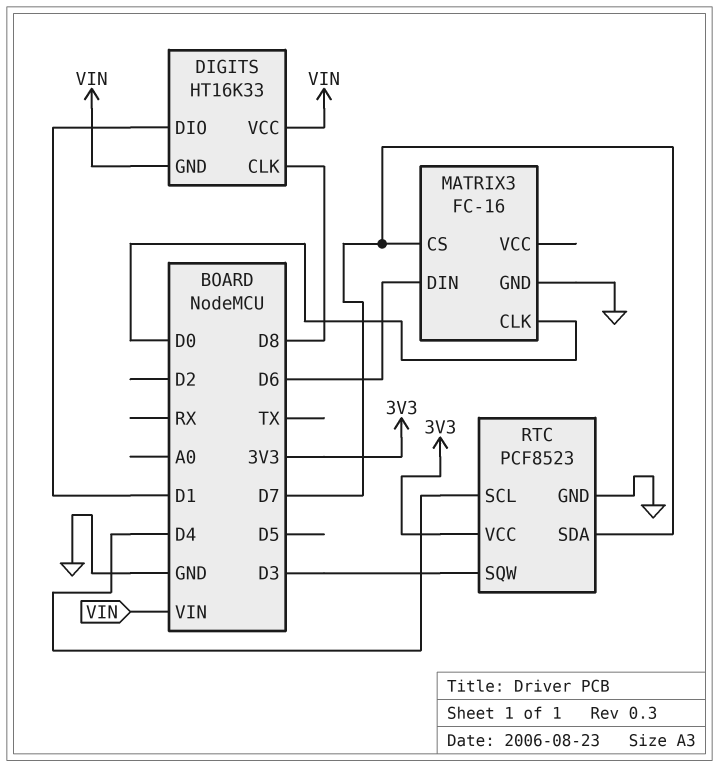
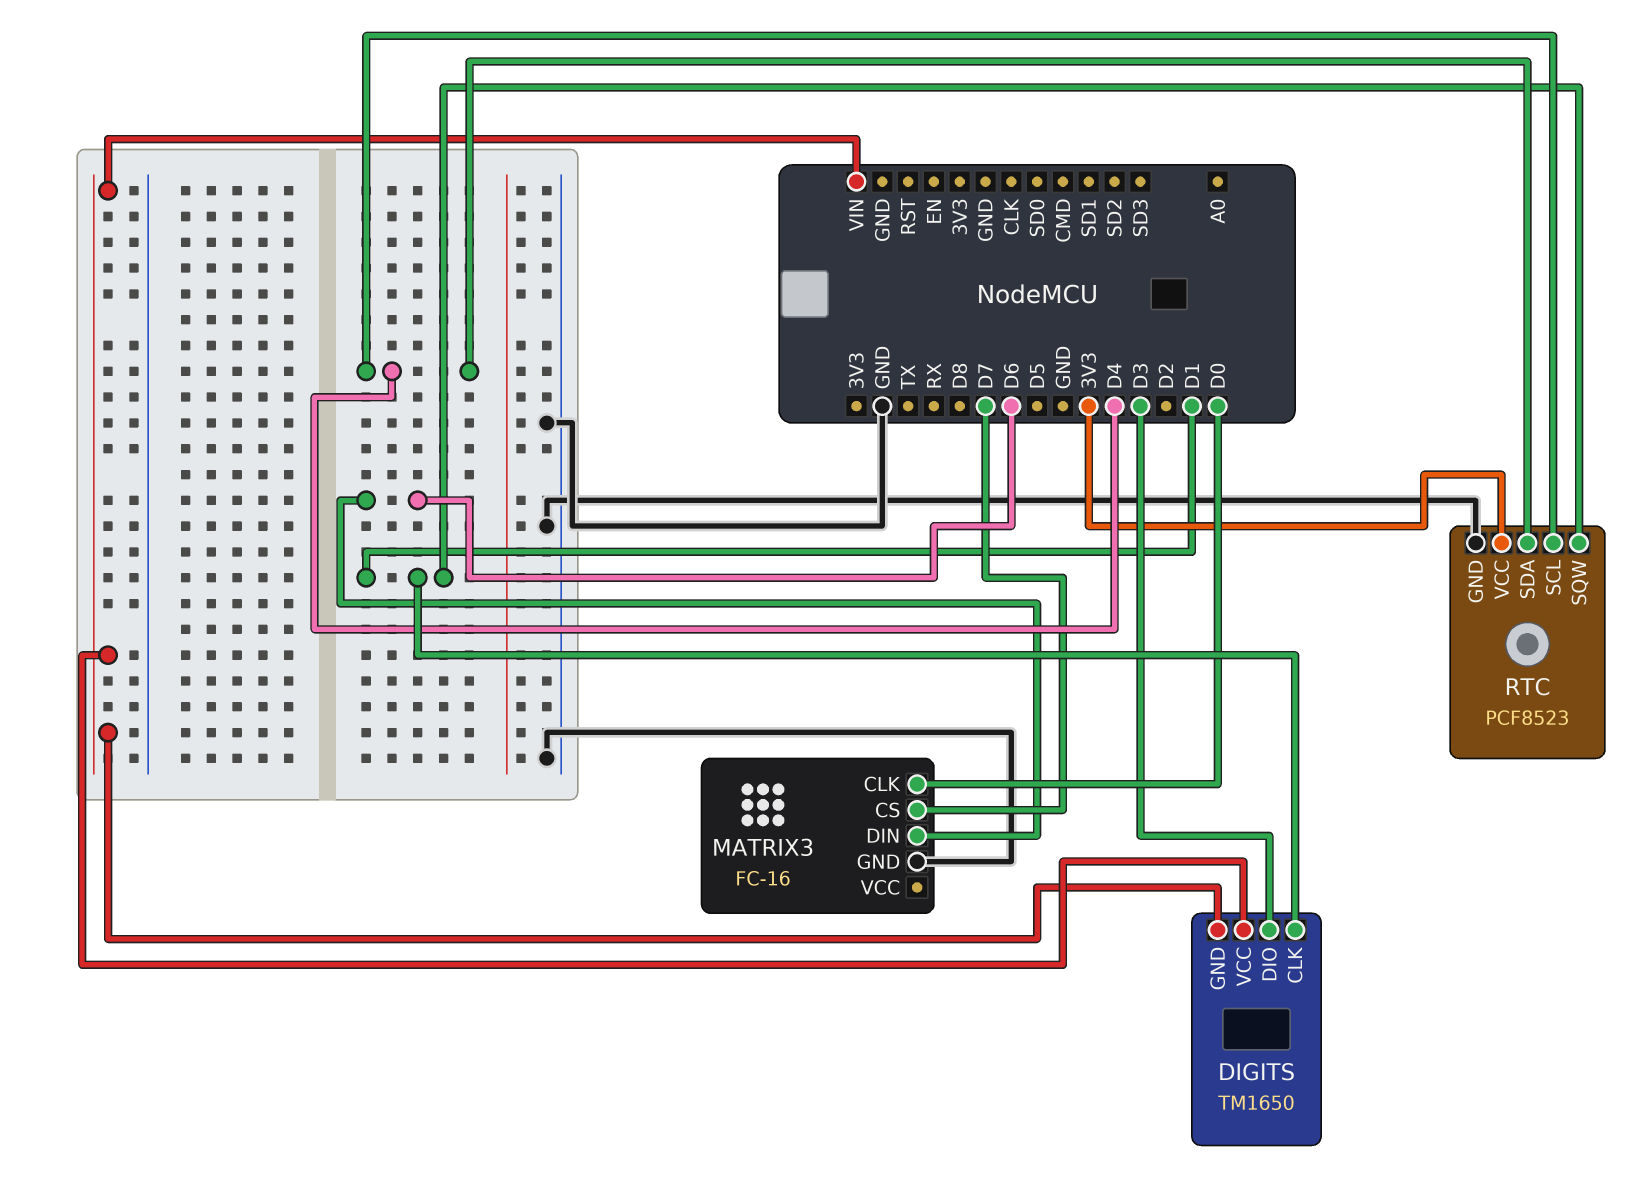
DIGITS: HT16K33 -> TM1650
DIGITS pin CLK: D8 -> D1
DIGITS pin DIO: D1 -> D3
RTC pin SDA: D7 -> D4
RTC pin SQW: D3 -> D1

